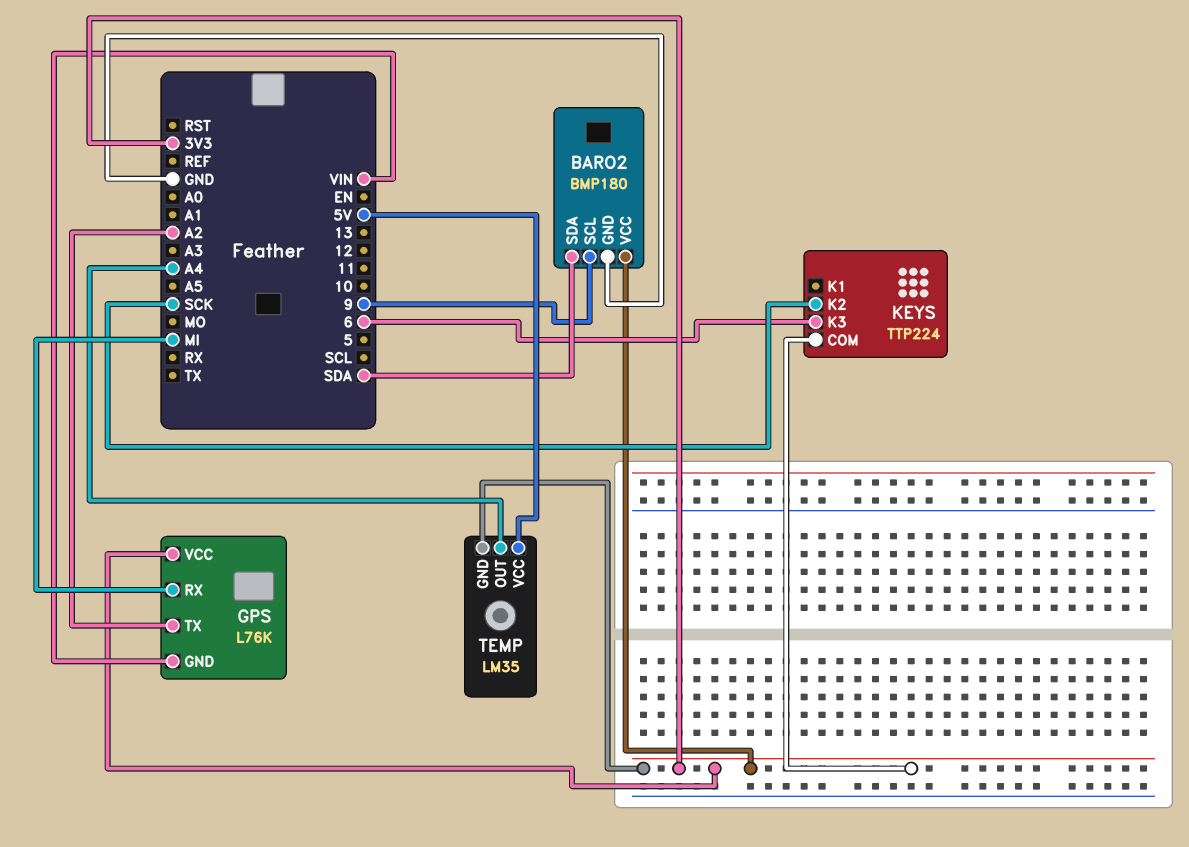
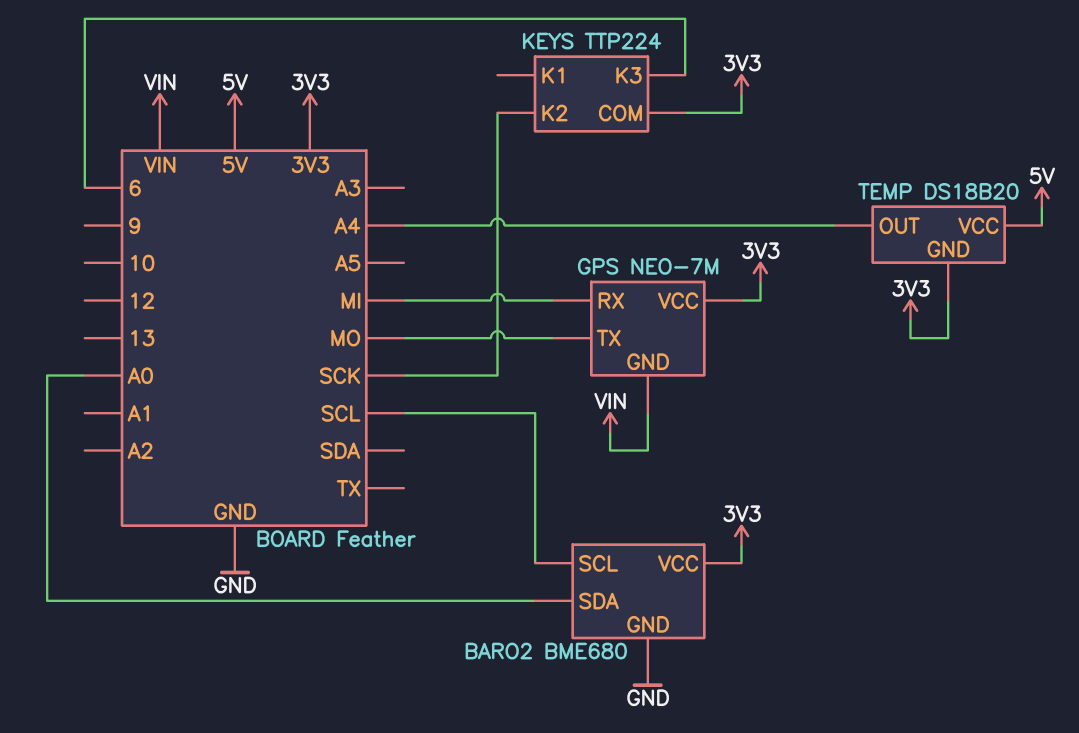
BARO2: BMP180 -> BME680
BARO2 pin SCL: 9 -> SCL
BARO2 pin SDA: SDA -> A0
GPS: L76K -> NEO-7M
GPS pin TX: A2 -> MO
TEMP: LM35 -> DS18B20

